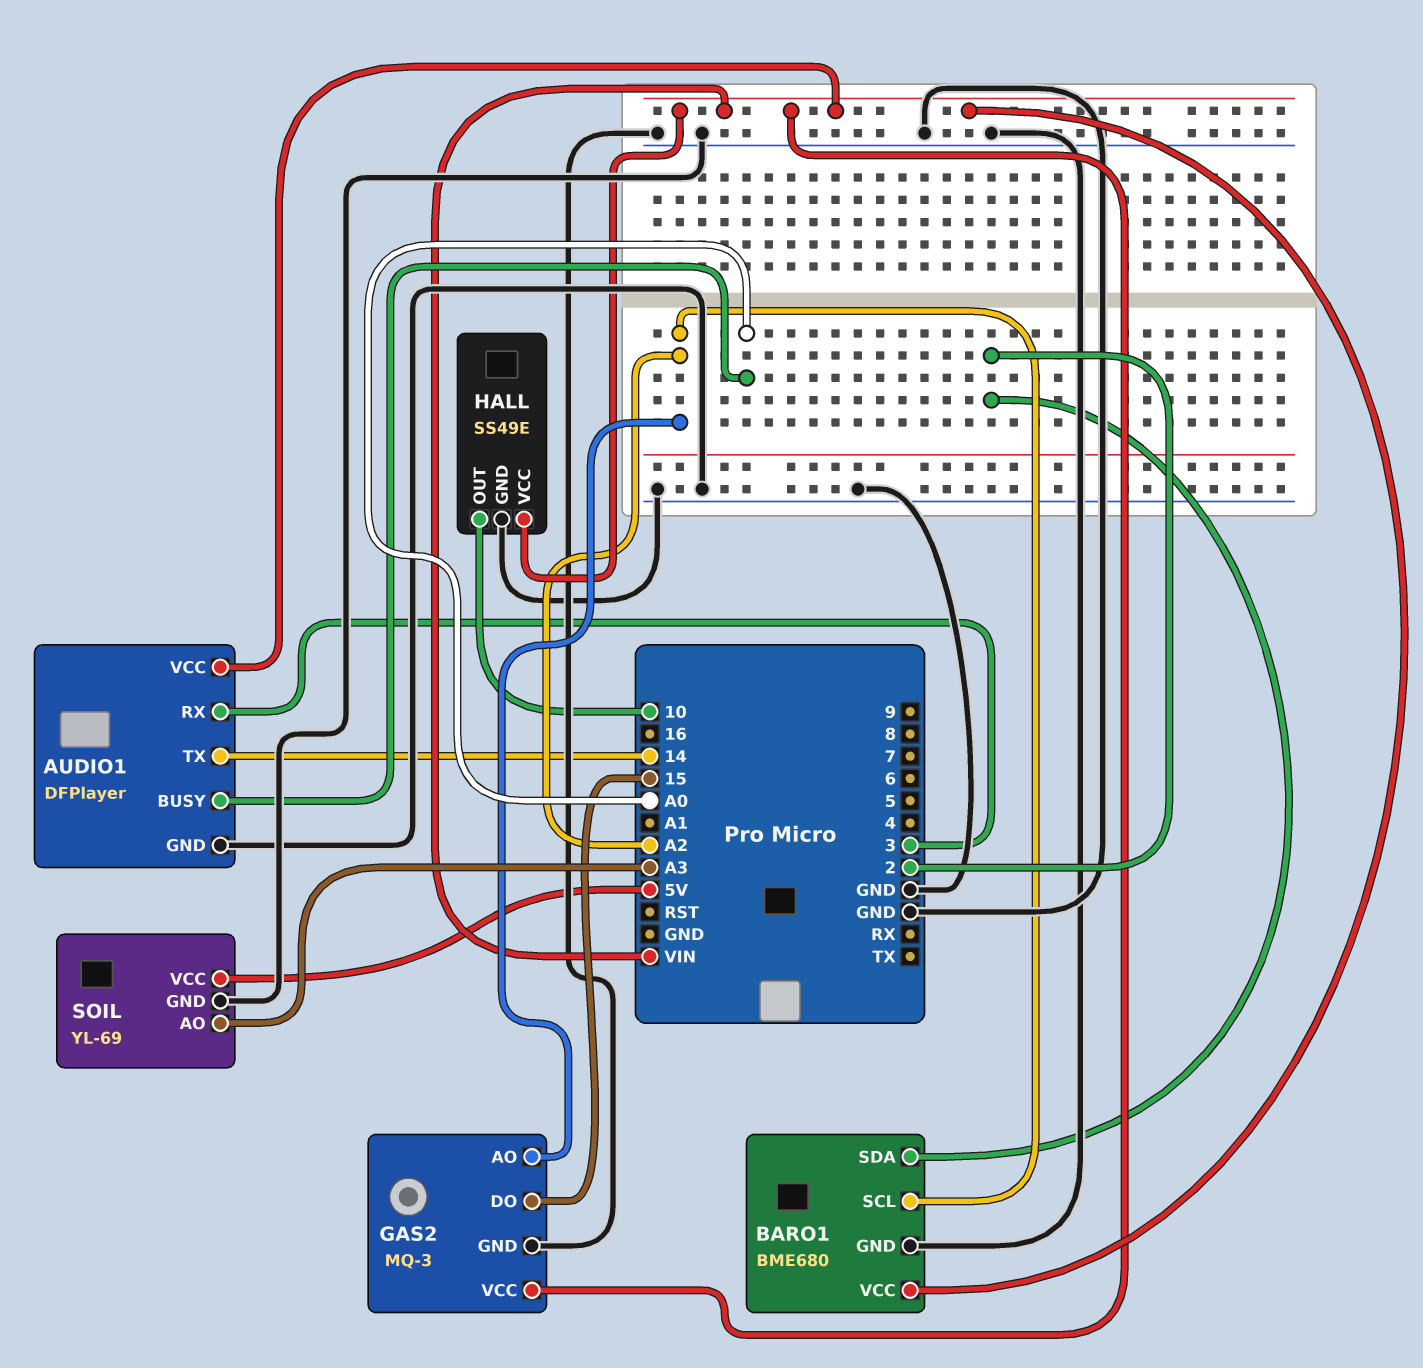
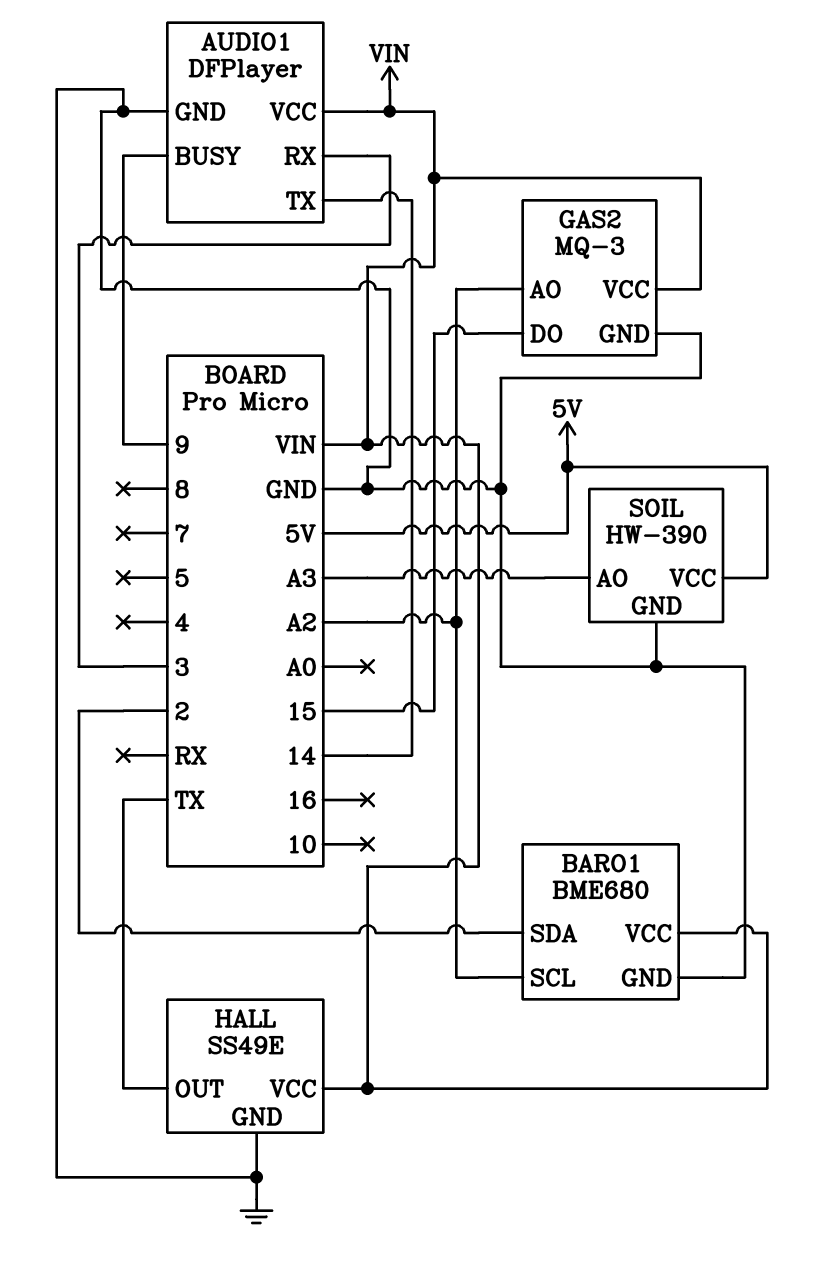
AUDIO1 pin BUSY: A0 -> 9
HALL pin OUT: 10 -> TX
SOIL: YL-69 -> HW-390

